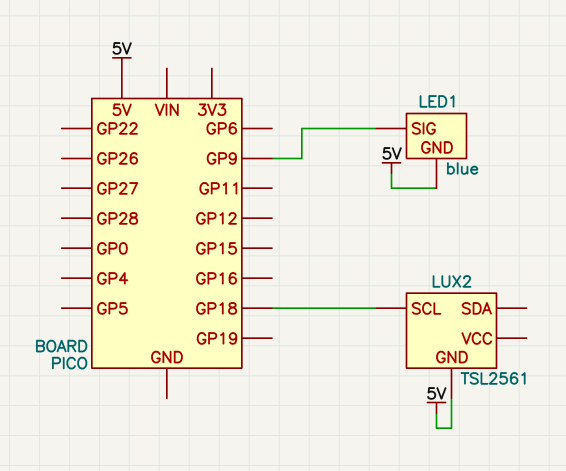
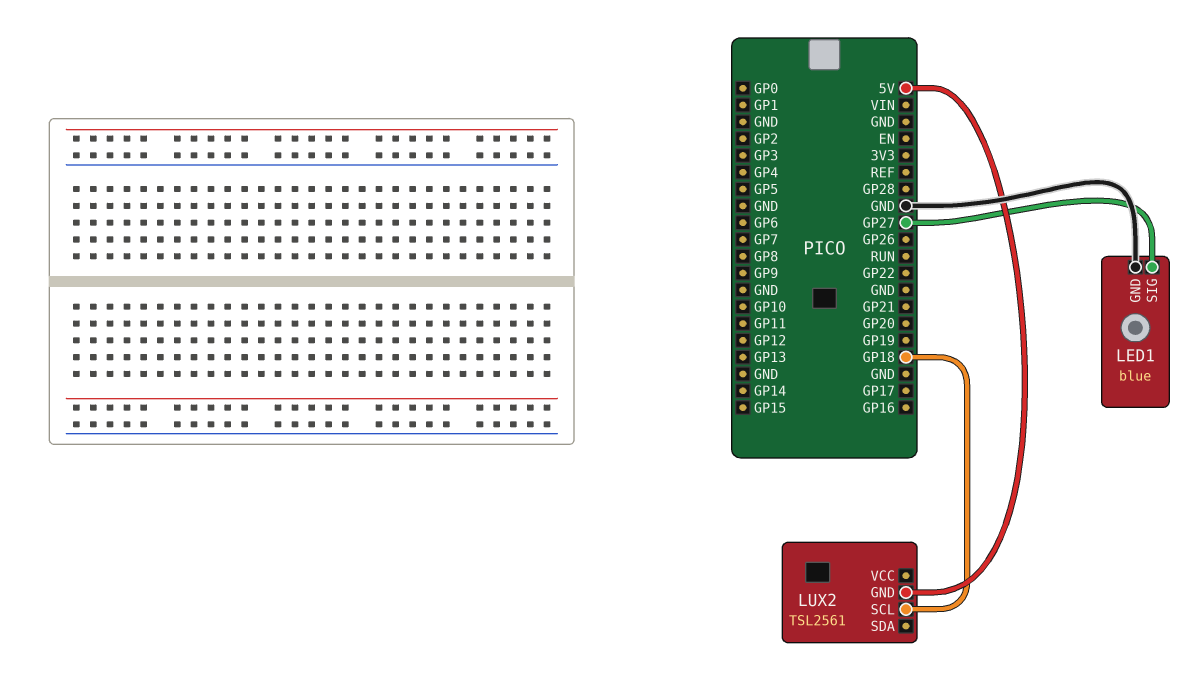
LED1 pin GND: 5V -> GND
LED1 pin SIG: GP9 -> GP27

